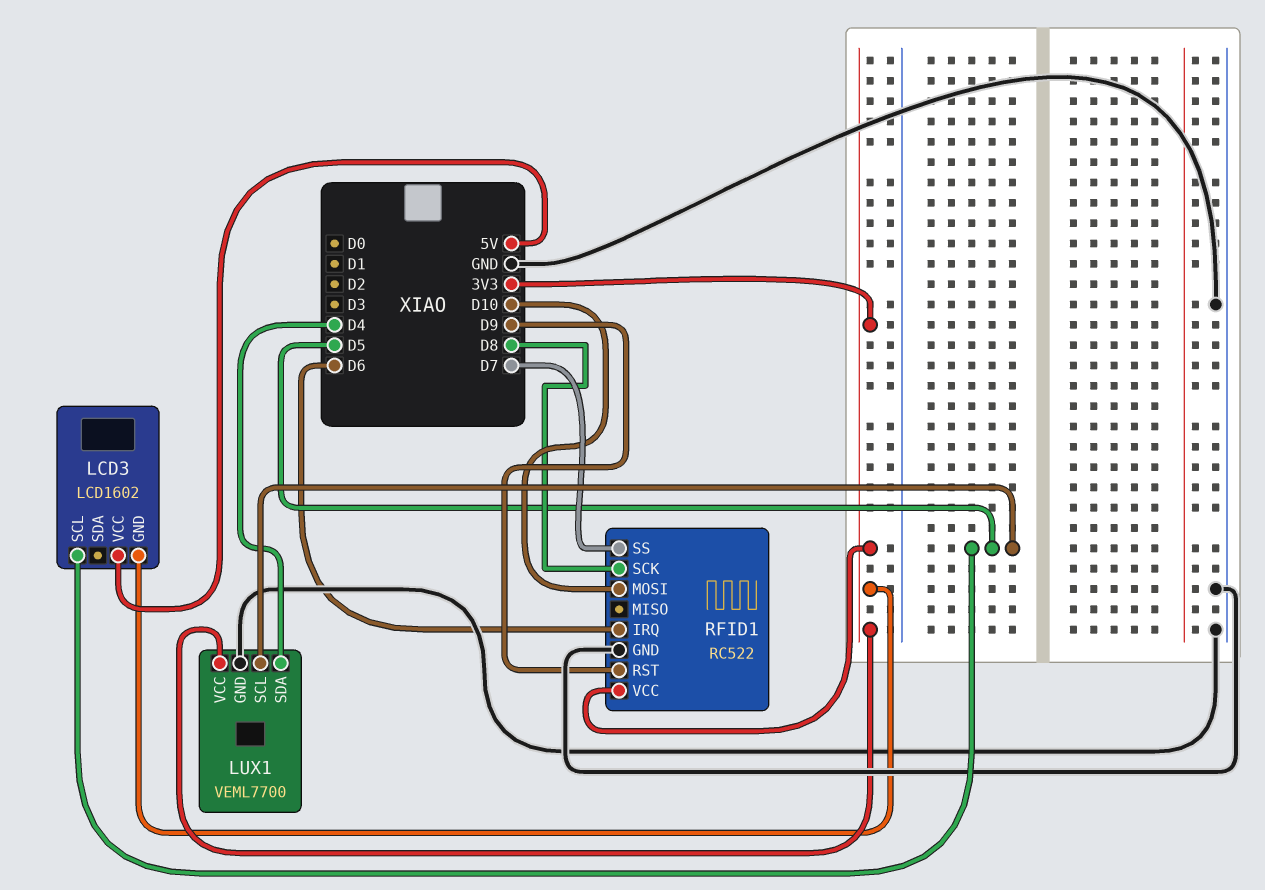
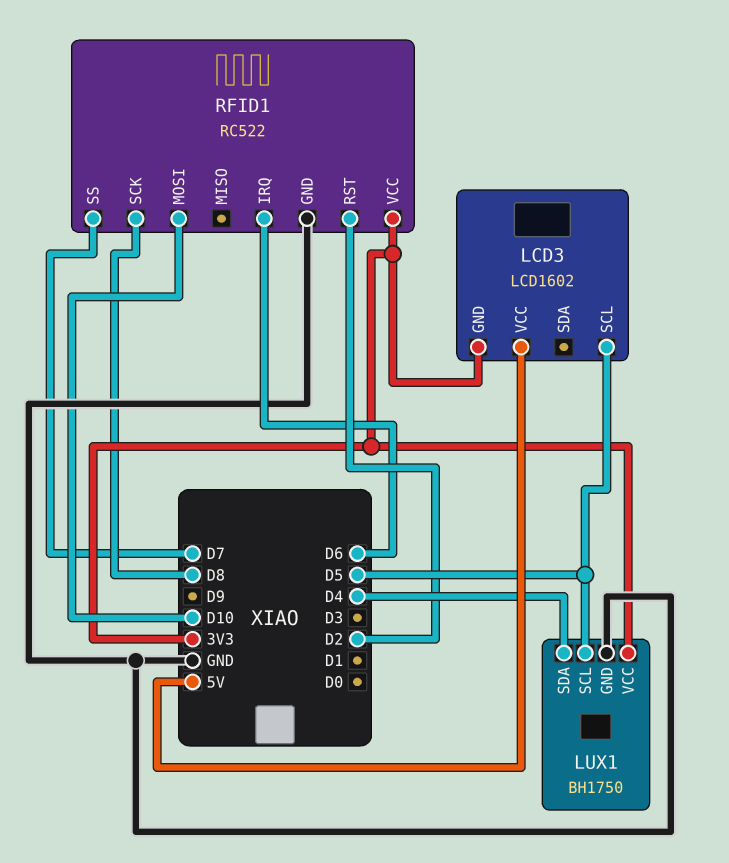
LUX1: VEML7700 -> BH1750
RFID1 pin RST: D9 -> D2

